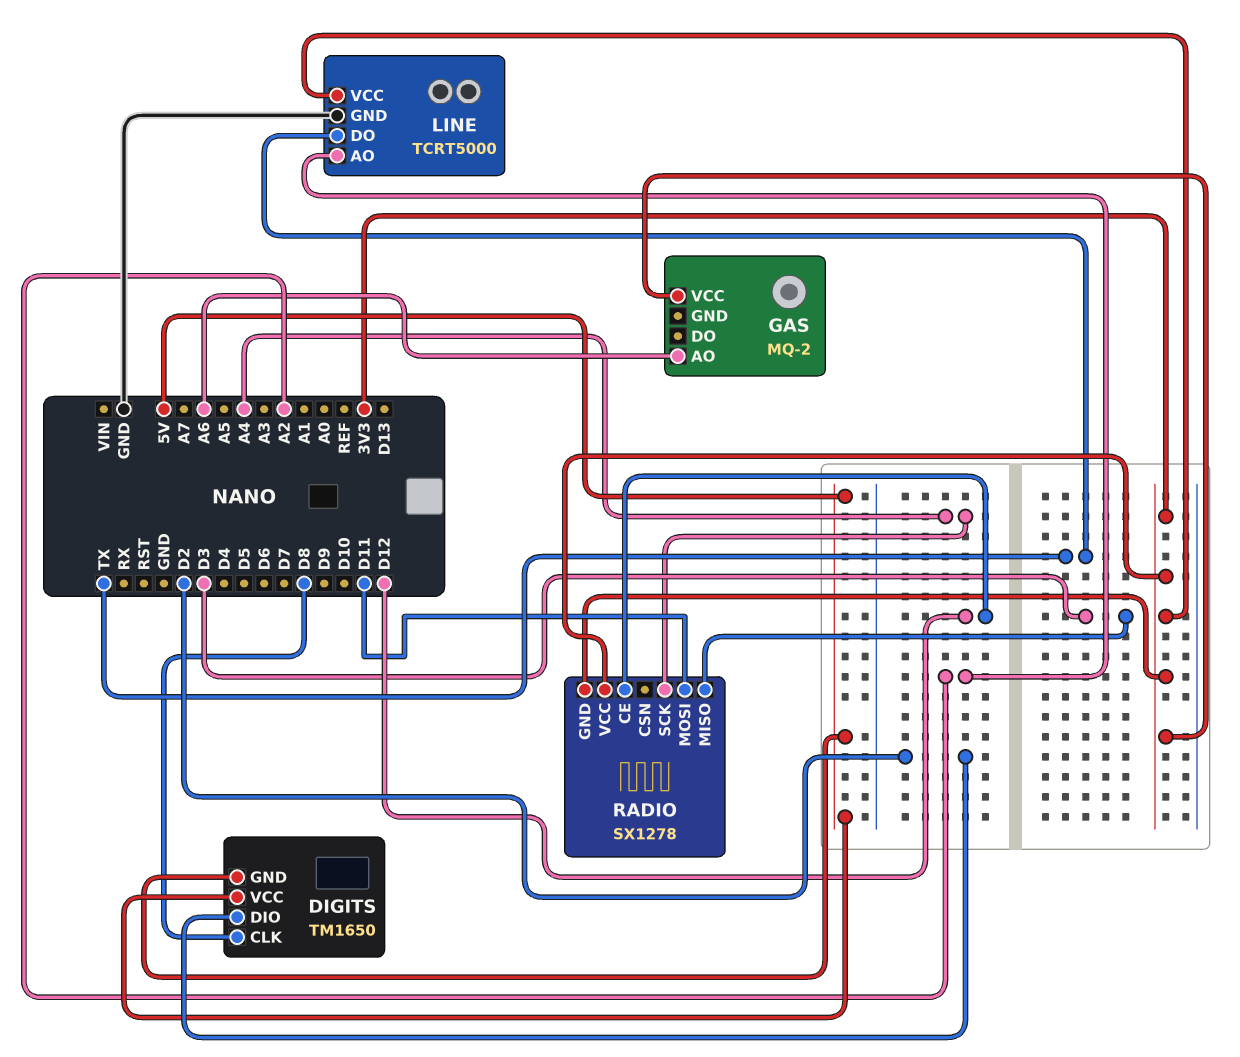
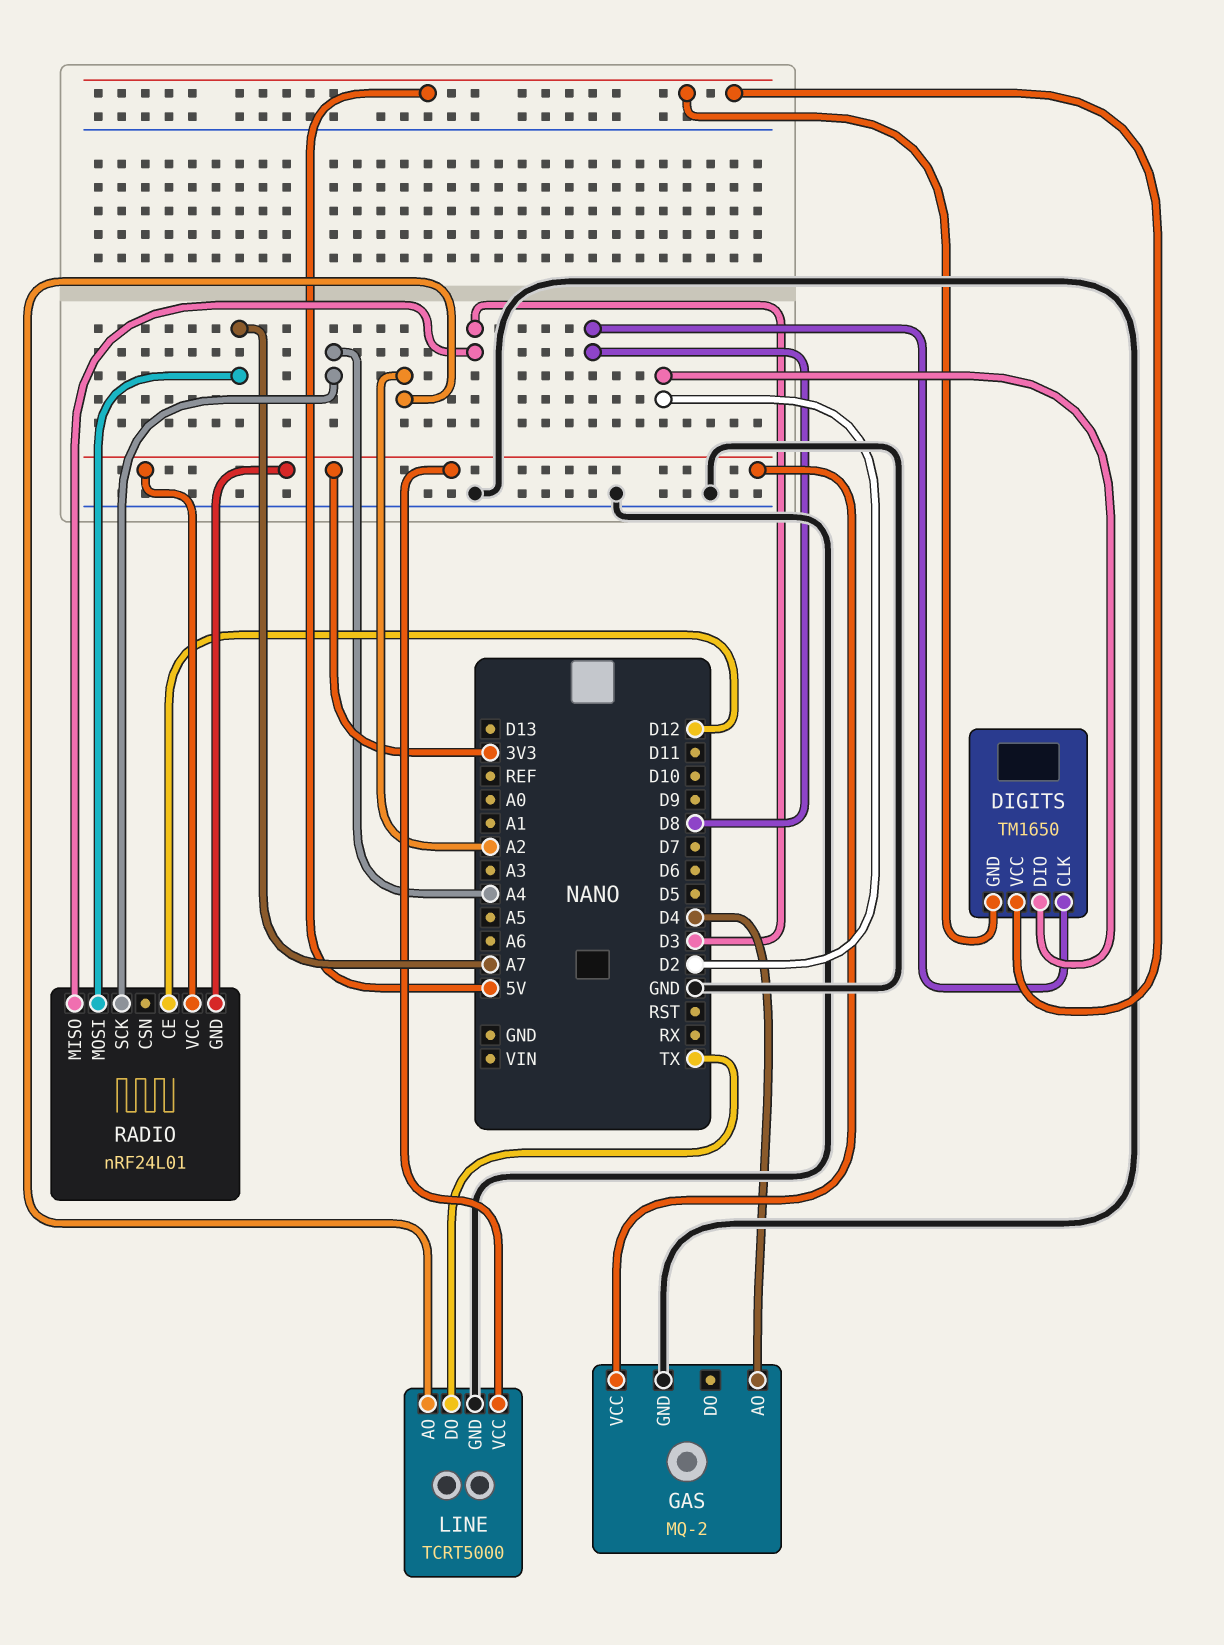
GAS pin AO: A6 -> D4
GAS pin GND: none -> GND
RADIO: SX1278 -> nRF24L01
RADIO pin MOSI: D11 -> A7

